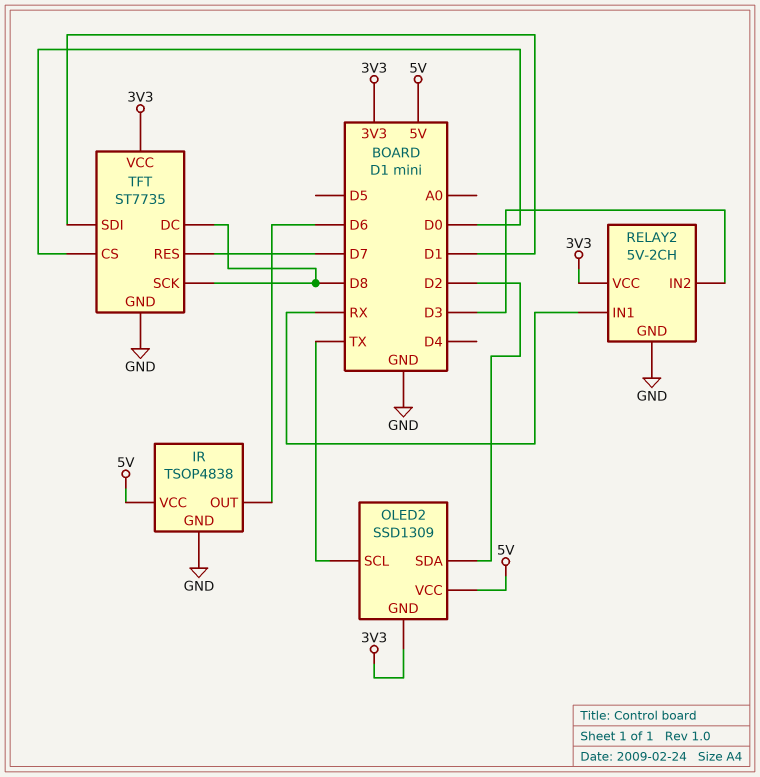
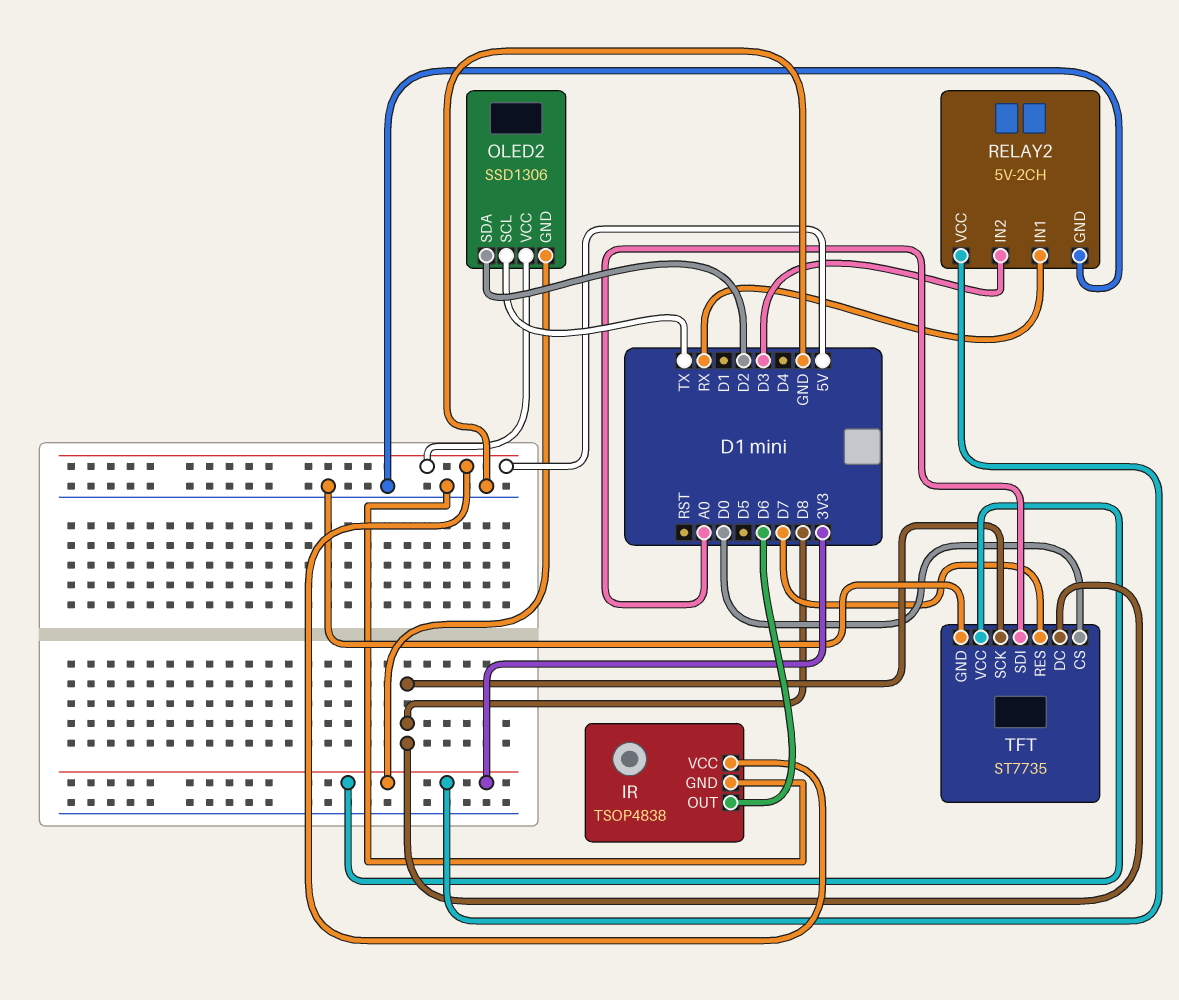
OLED2: SSD1309 -> SSD1306
TFT pin SDI: D1 -> A0

